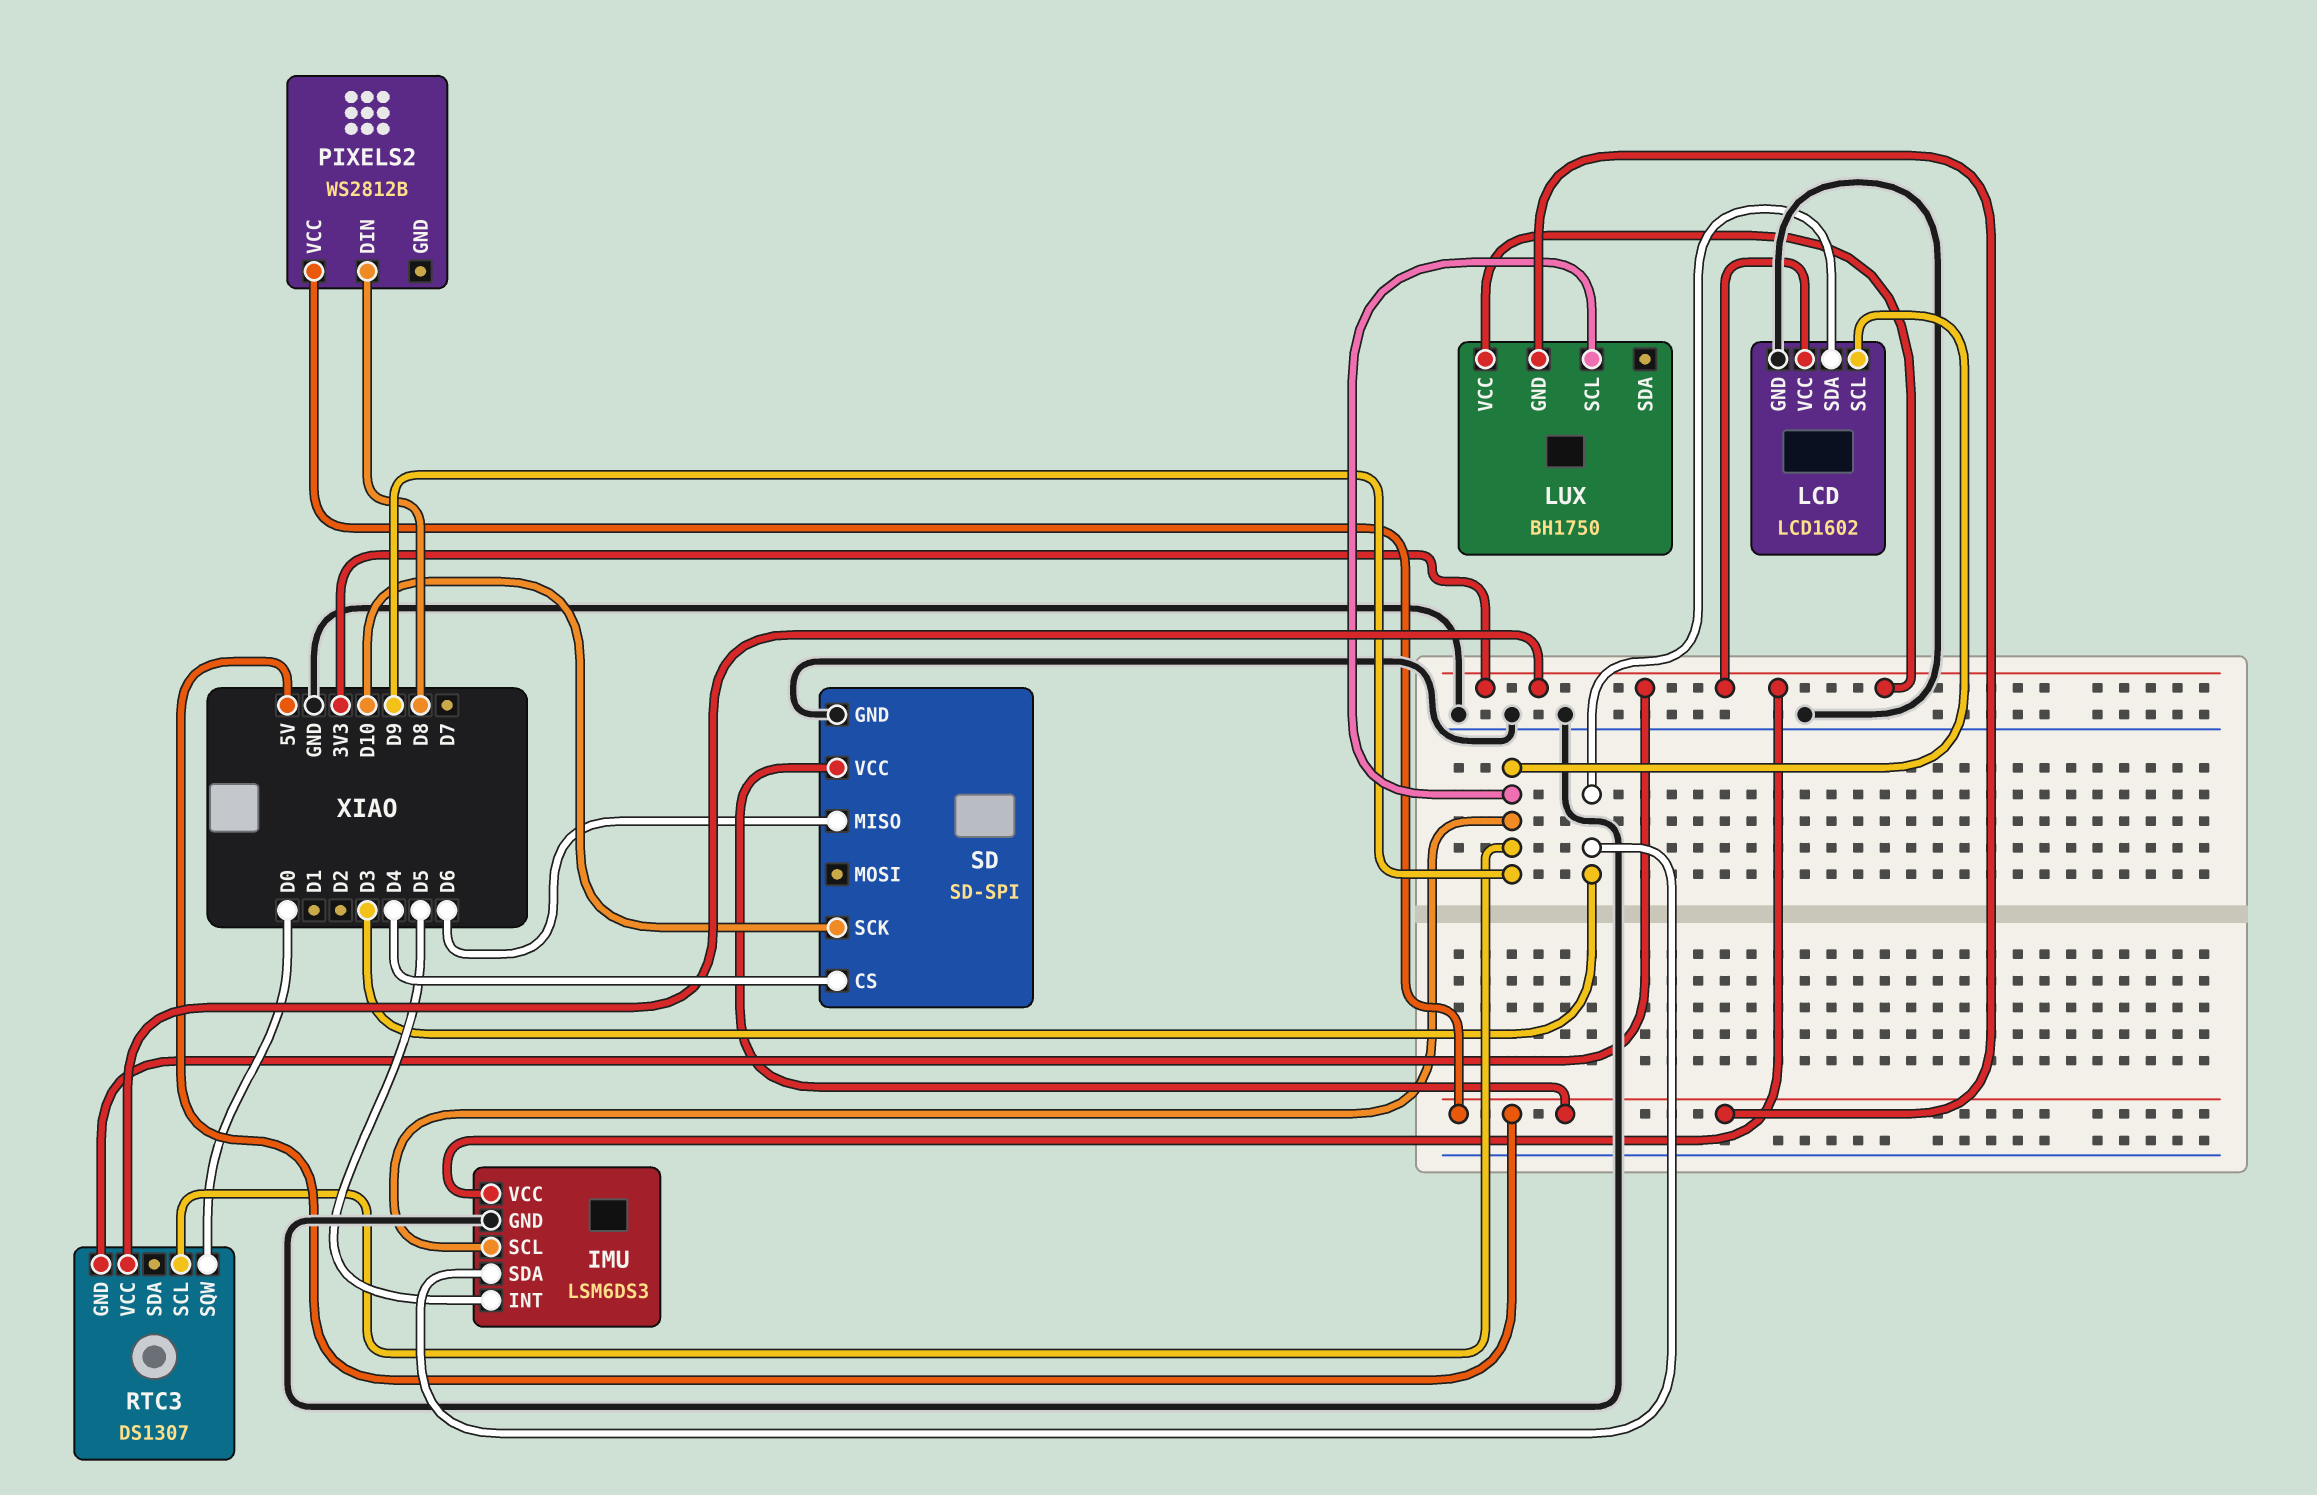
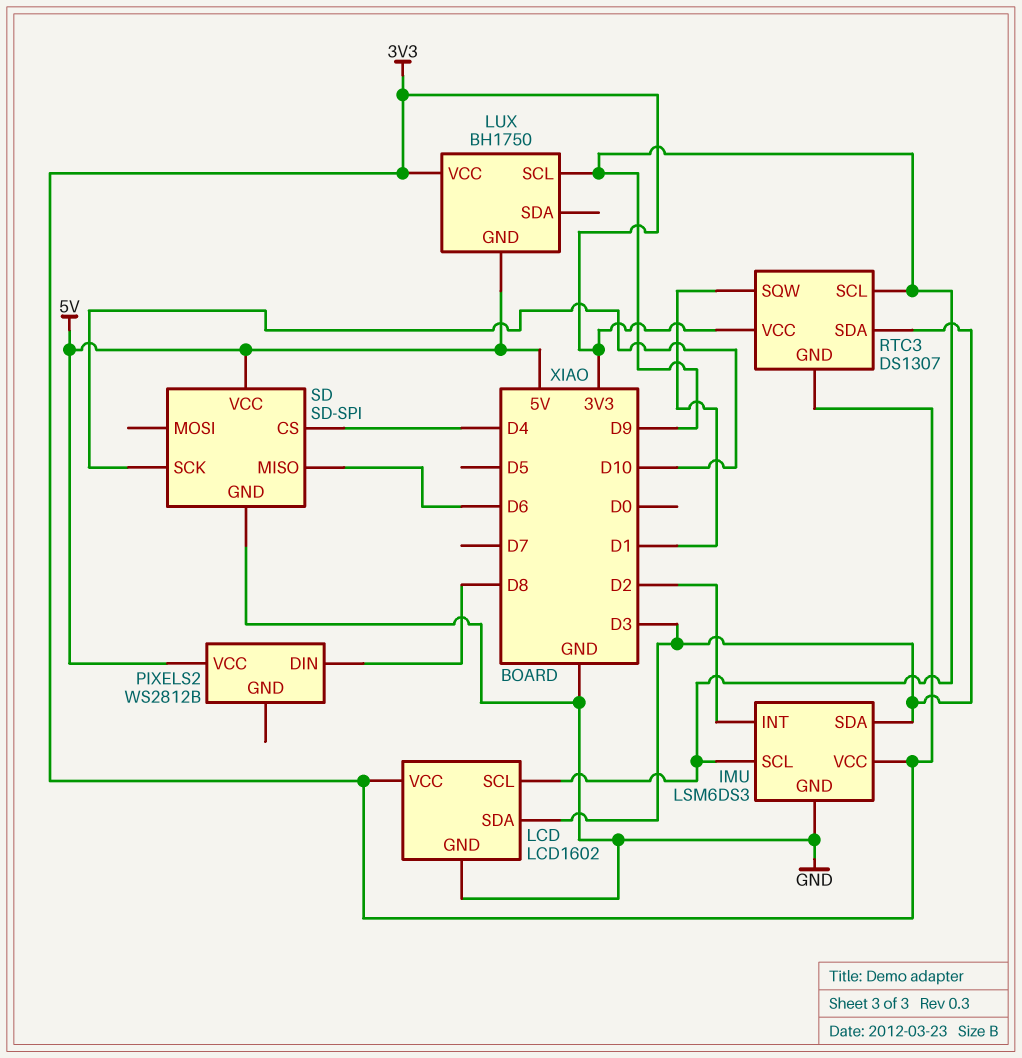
IMU pin INT: D5 -> D2
RTC3 pin SDA: none -> D3
RTC3 pin SQW: D0 -> D1

